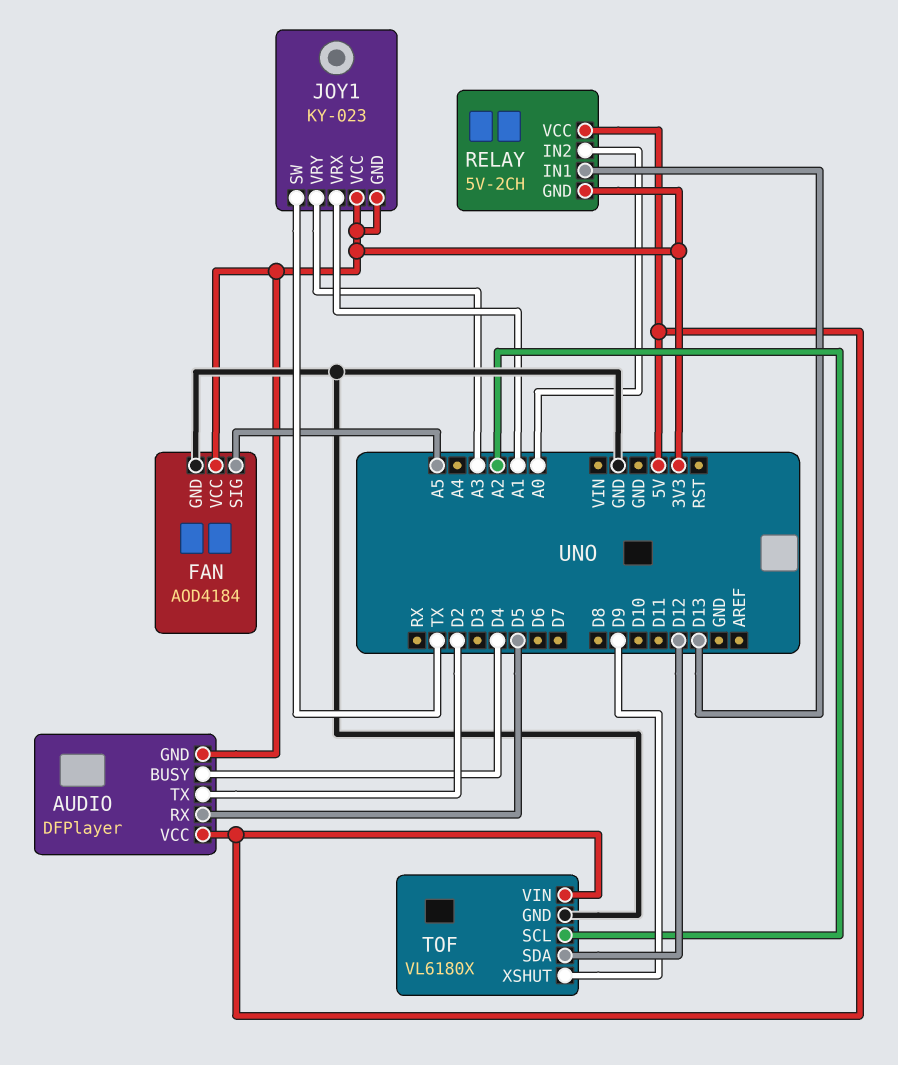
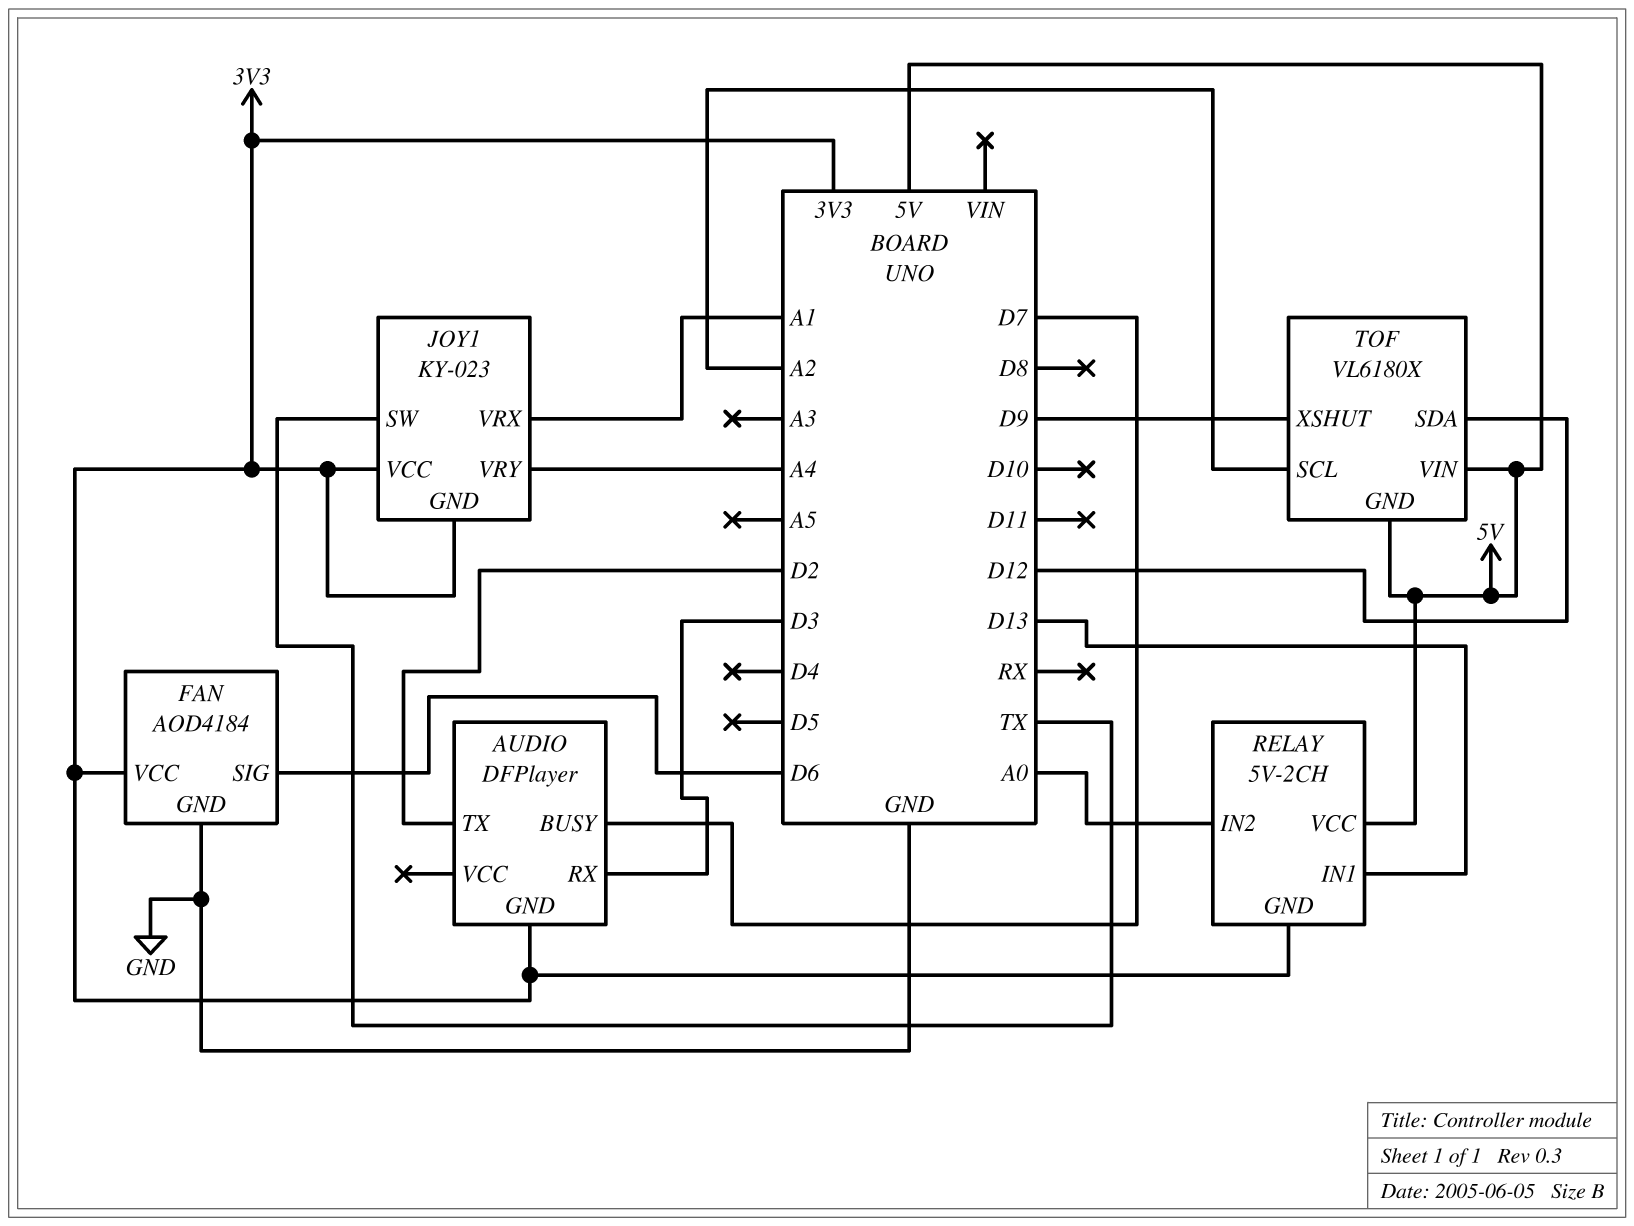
AUDIO pin BUSY: D4 -> D7
AUDIO pin RX: D5 -> D3
AUDIO pin VCC: 5V -> none
FAN pin SIG: A5 -> D6
JOY1 pin VRY: A3 -> A4
TOF pin GND: GND -> 5V

